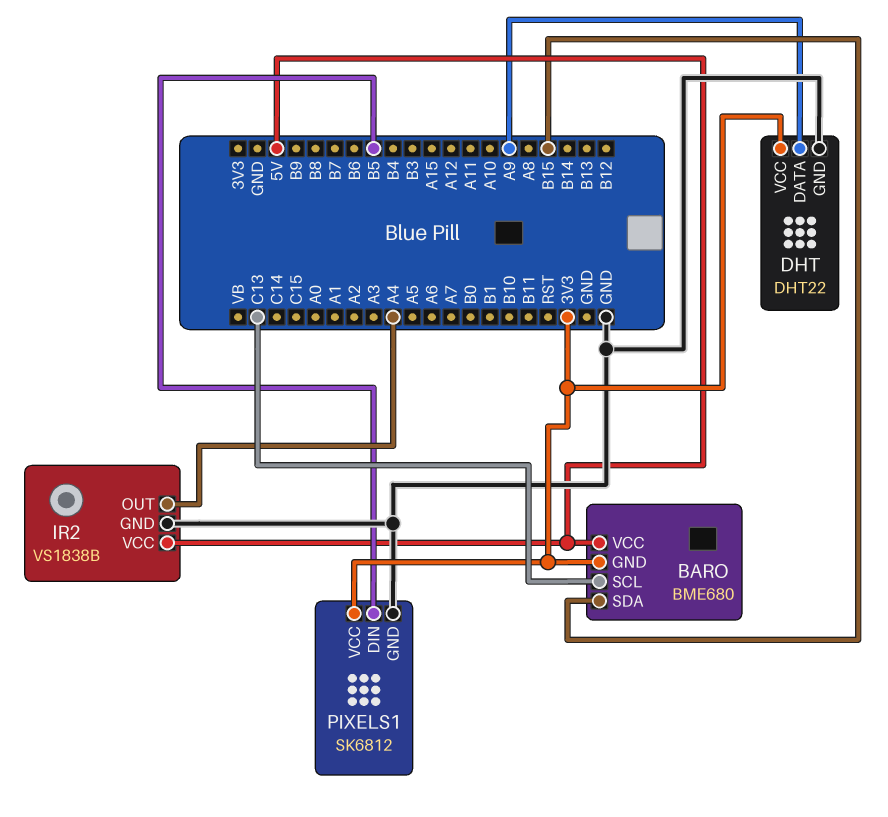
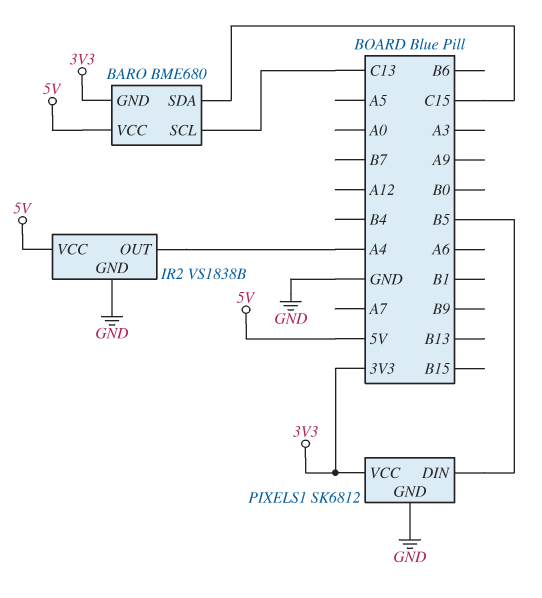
BARO pin SDA: B15 -> C15
DHT: DHT22 -> none
DHT pin DATA: A9 -> none
DHT pin GND: GND -> none
DHT pin VCC: 3V3 -> none

